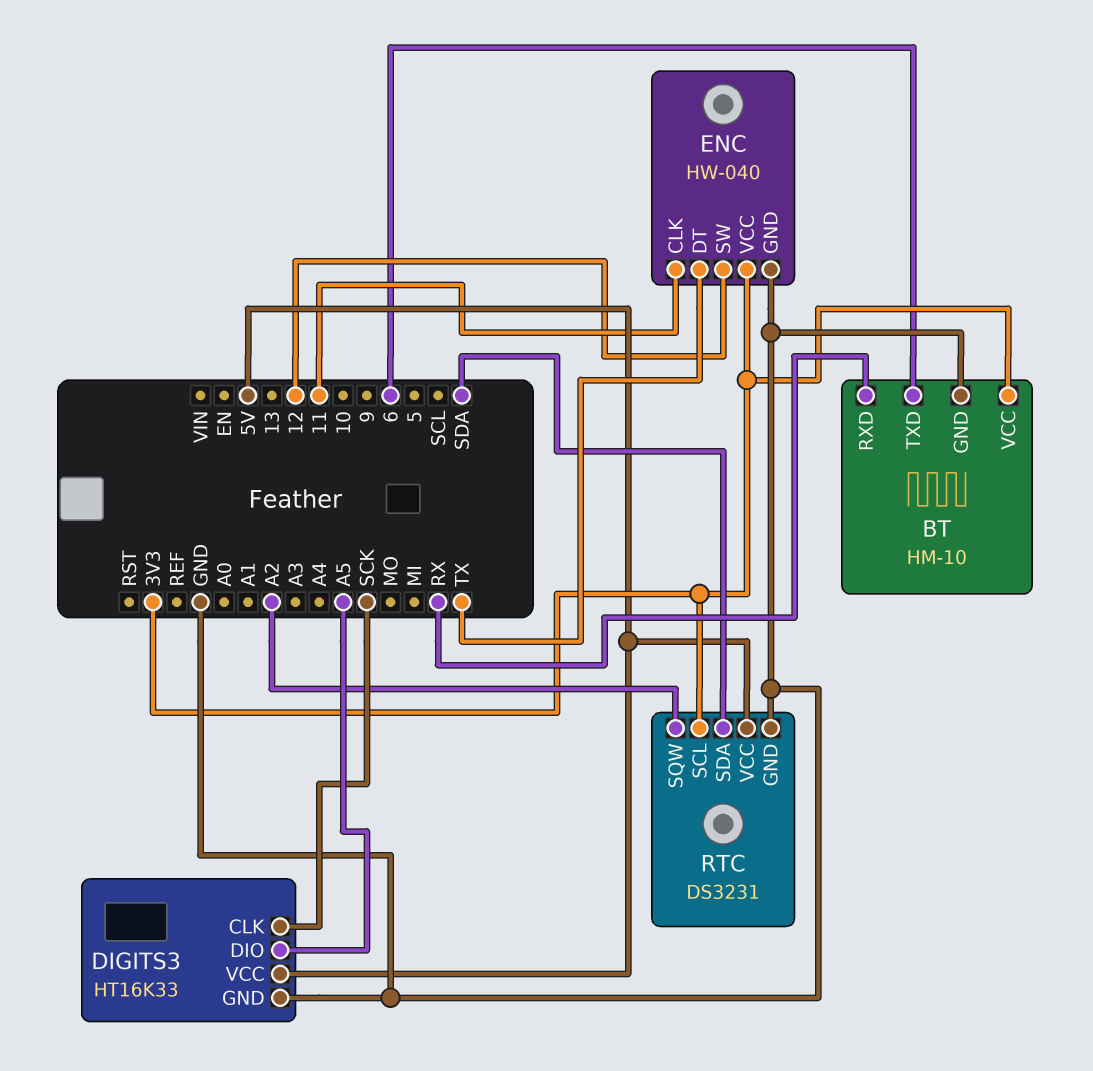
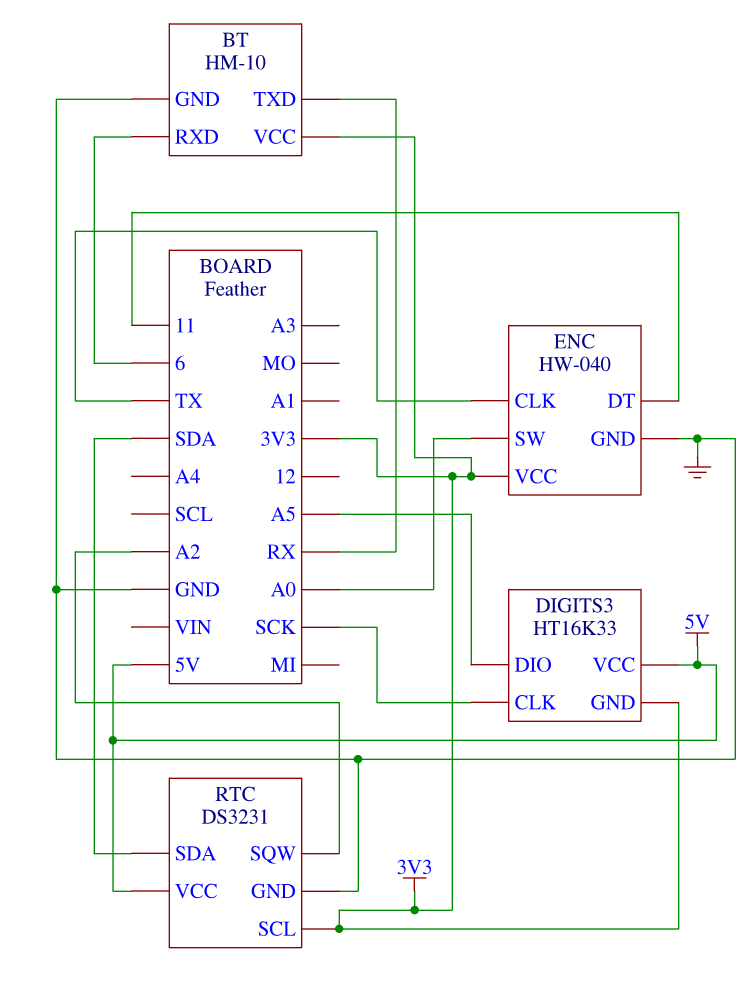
BT pin RXD: RX -> 6
BT pin TXD: 6 -> RX
DIGITS3 pin GND: GND -> 3V3
ENC pin CLK: 11 -> TX
ENC pin DT: TX -> 11
ENC pin SW: 12 -> A0

